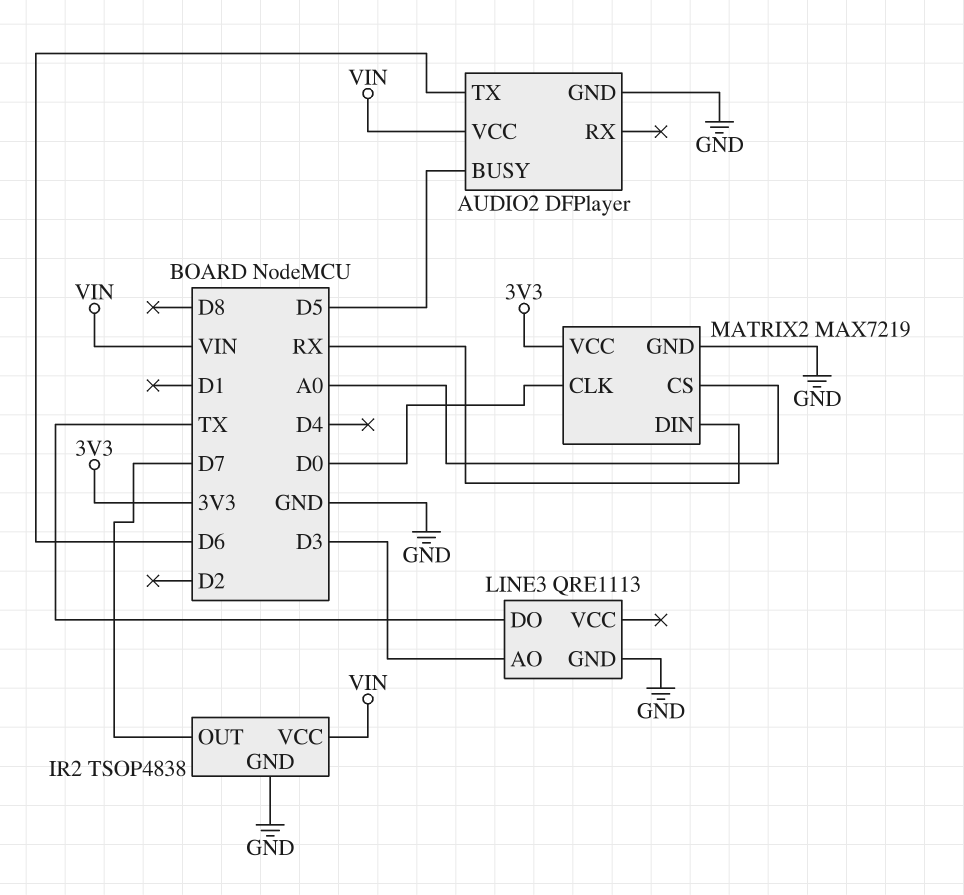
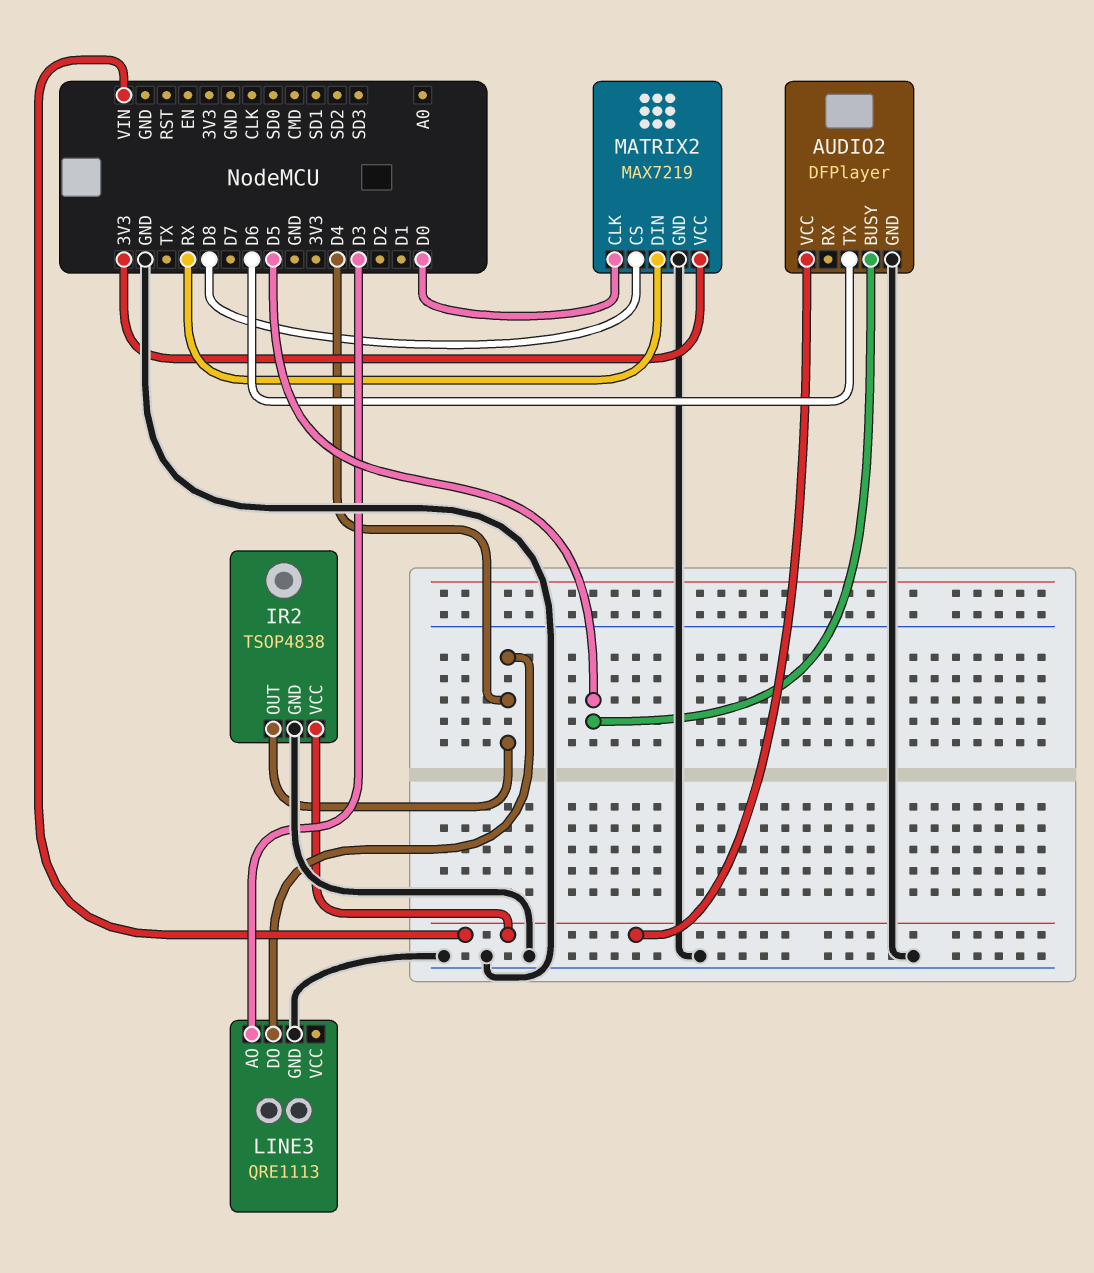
IR2 pin OUT: D7 -> D4
LINE3 pin DO: TX -> D4
MATRIX2 pin CS: A0 -> D8

